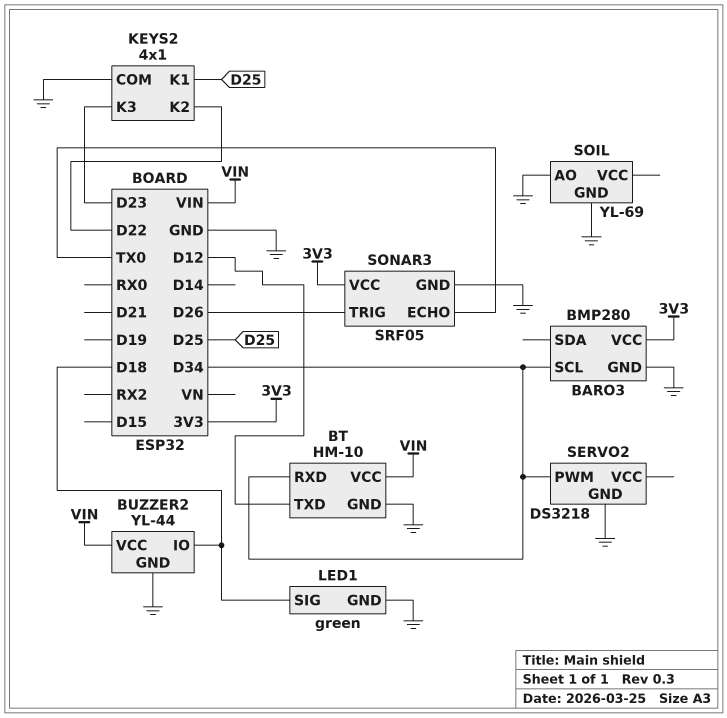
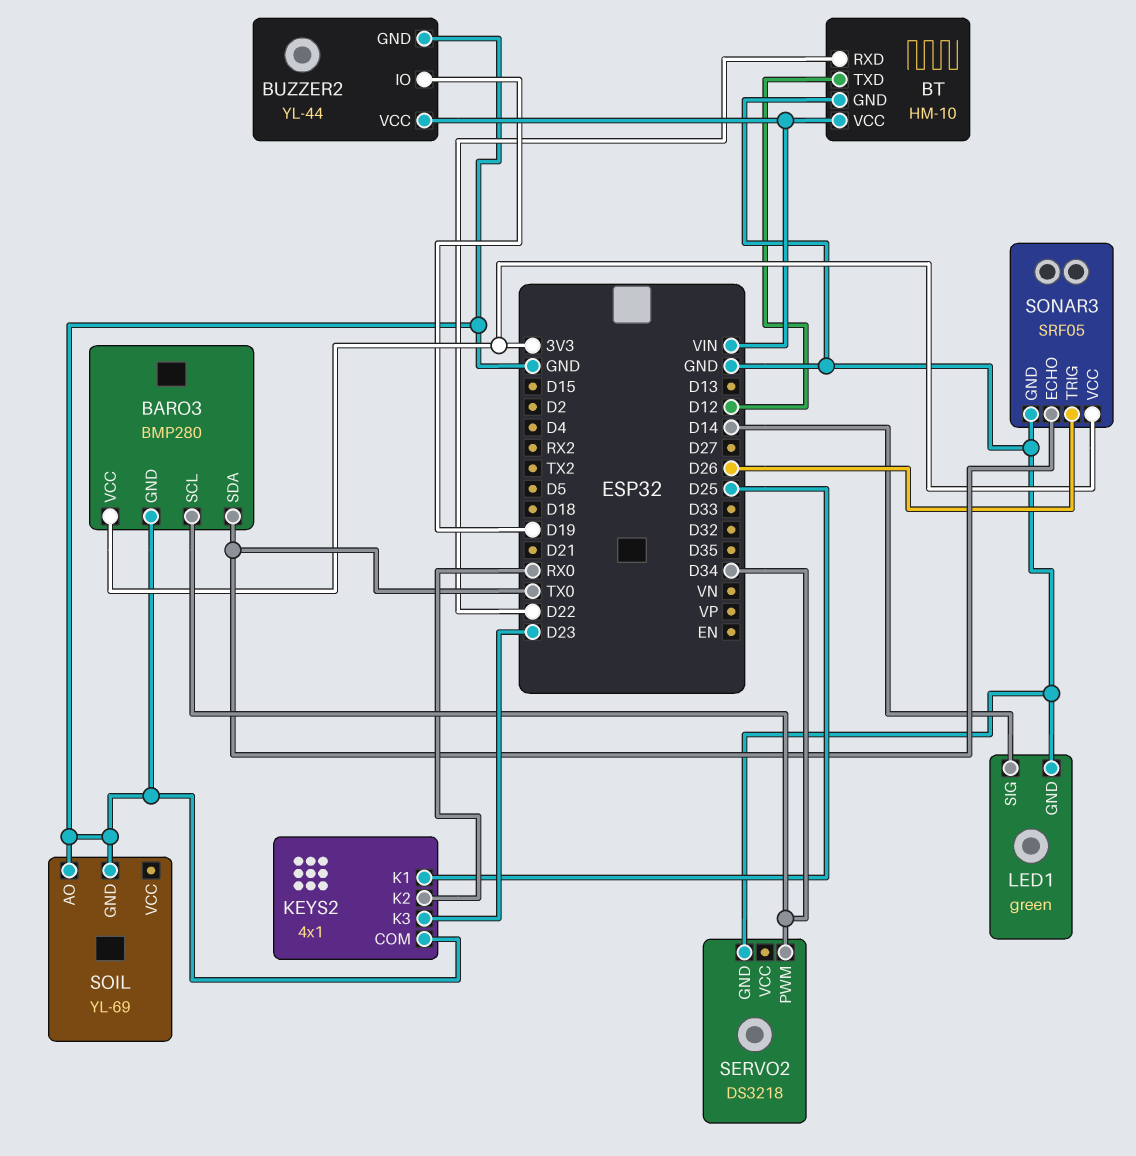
BARO3 pin SDA: none -> TX0
BT pin RXD: D34 -> D22
BUZZER2 pin IO: D18 -> D19
KEYS2 pin K2: D22 -> RX0
LED1 pin SIG: D18 -> D14

